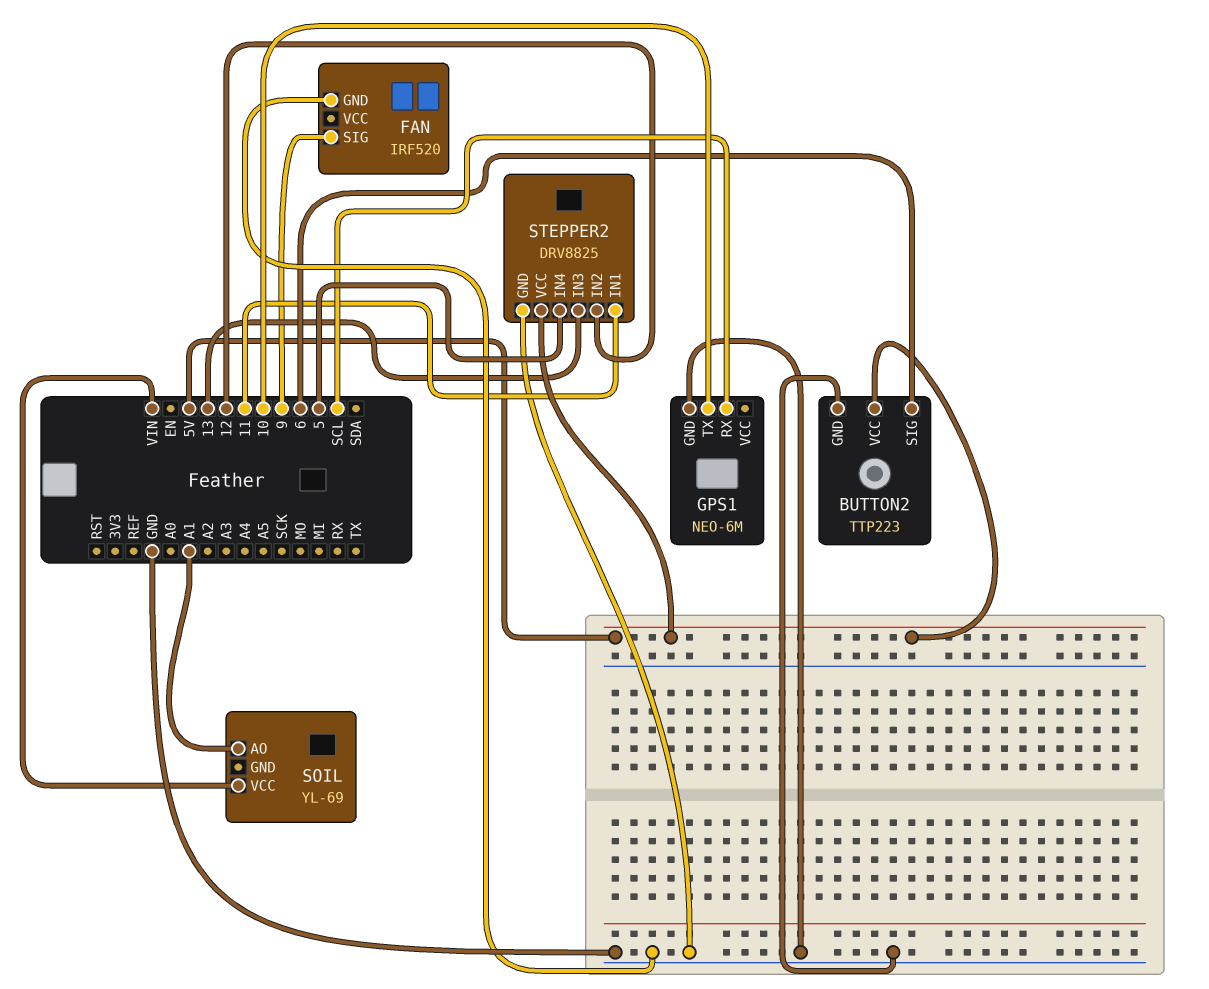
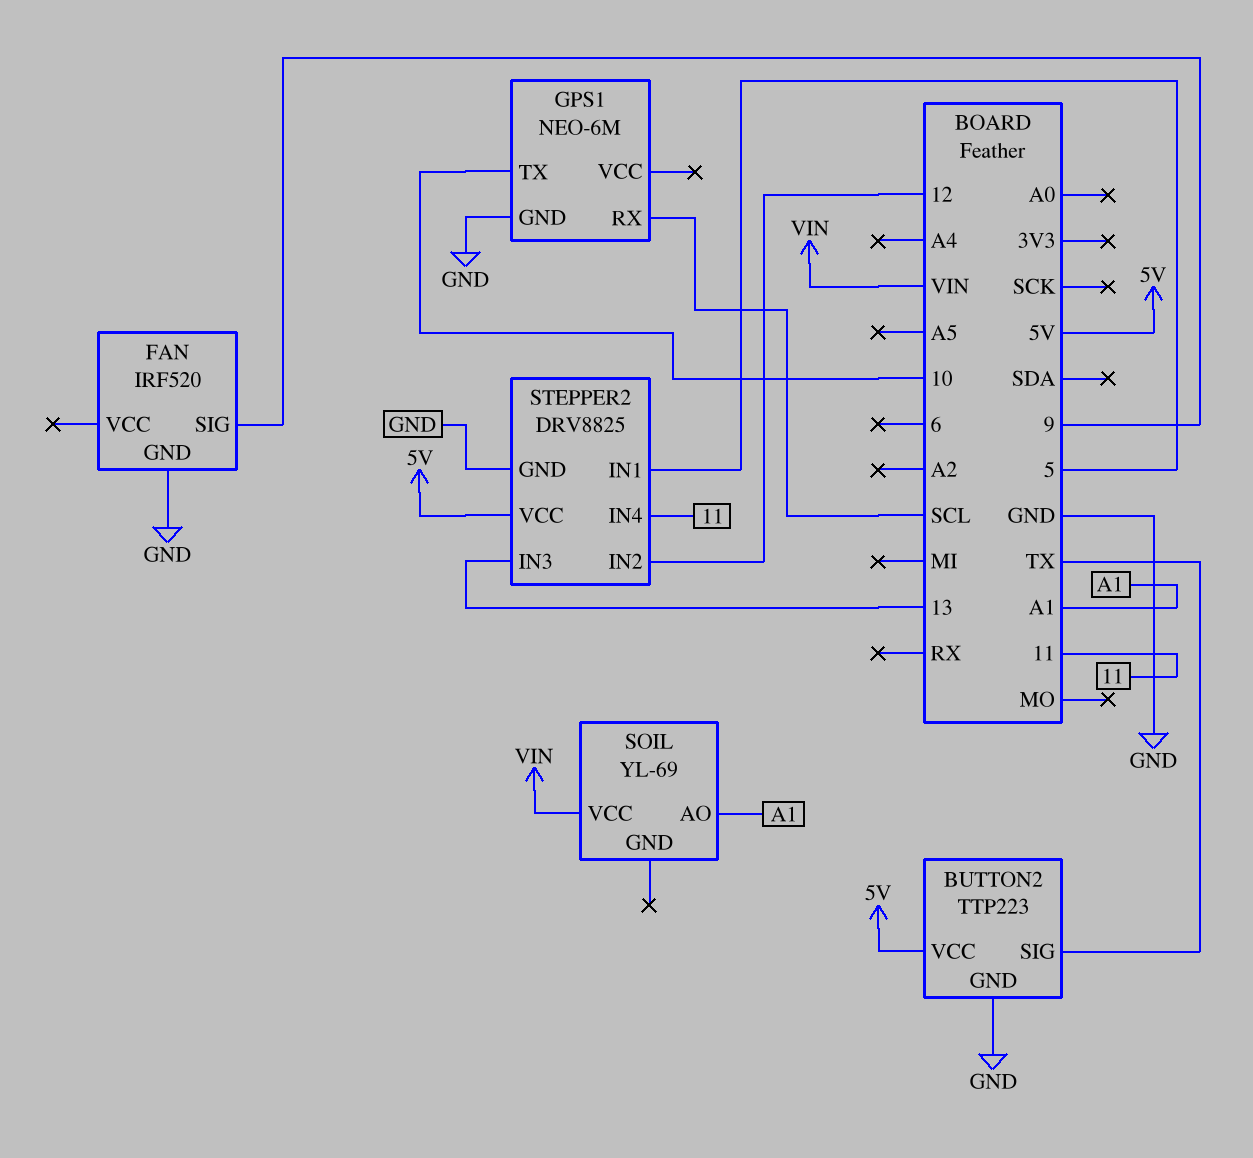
BUTTON2 pin SIG: 6 -> TX
STEPPER2 pin IN1: 11 -> 5
STEPPER2 pin IN4: 5 -> 11

